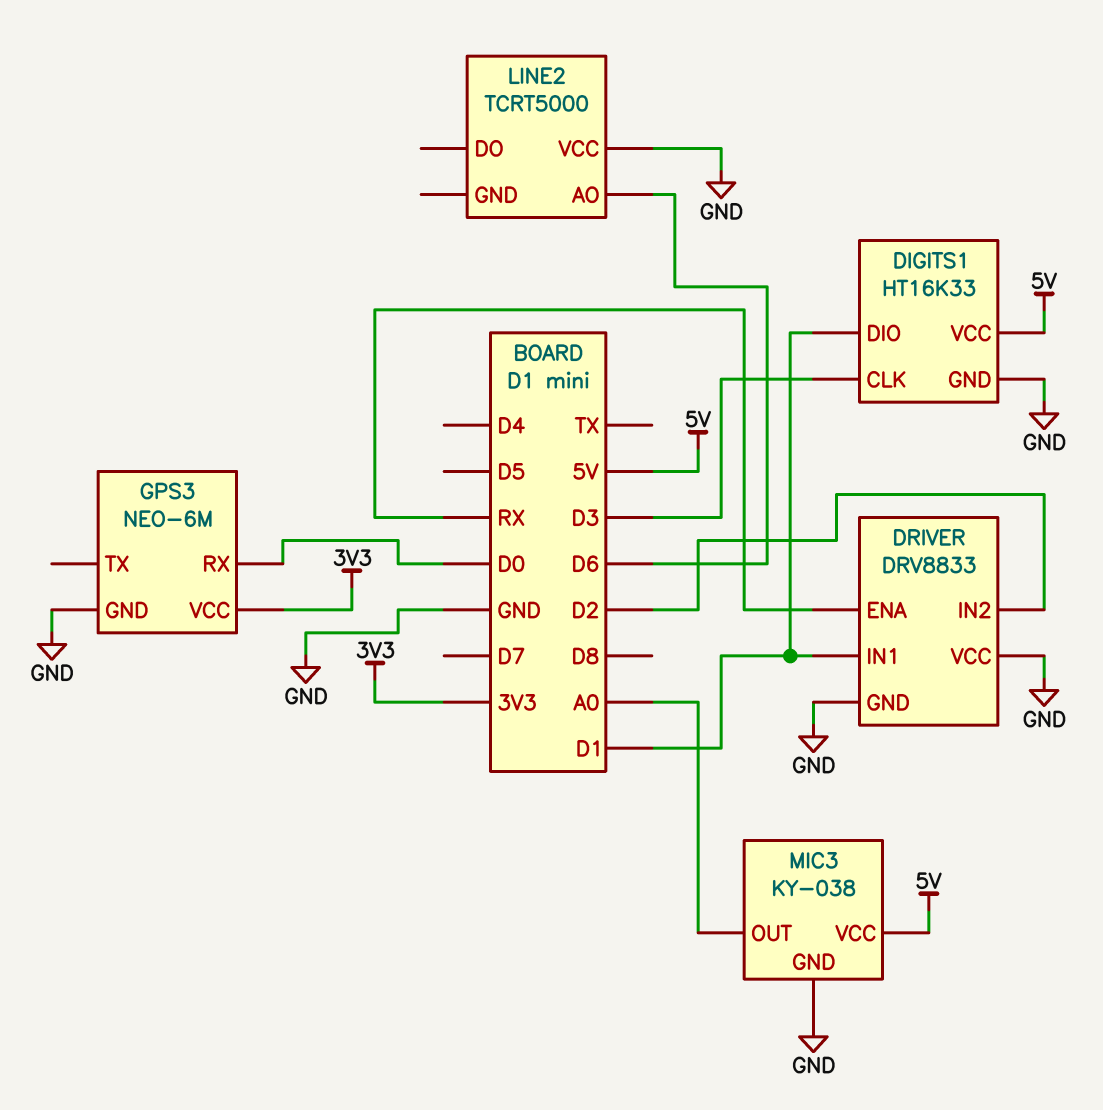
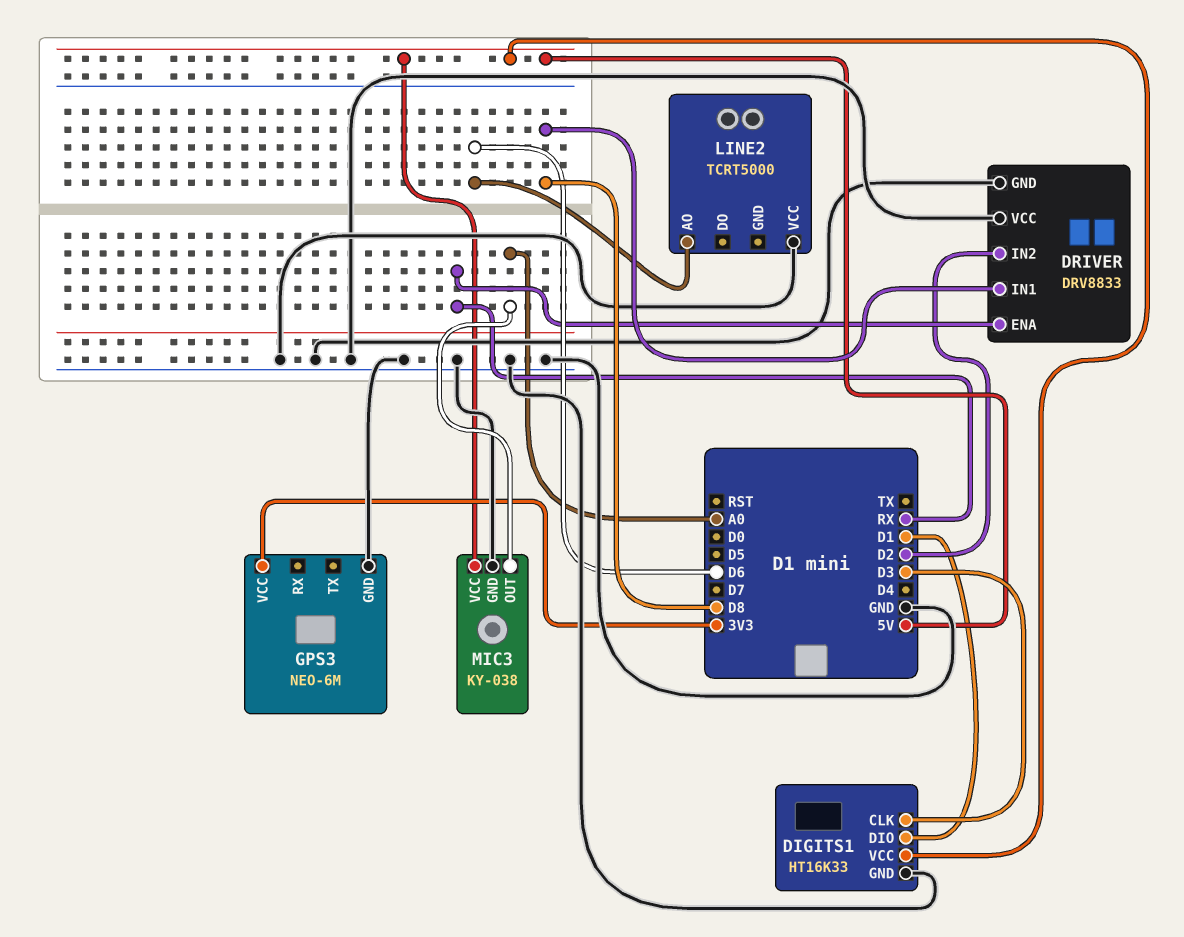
DRIVER pin IN1: D1 -> D8
GPS3 pin RX: D0 -> none

